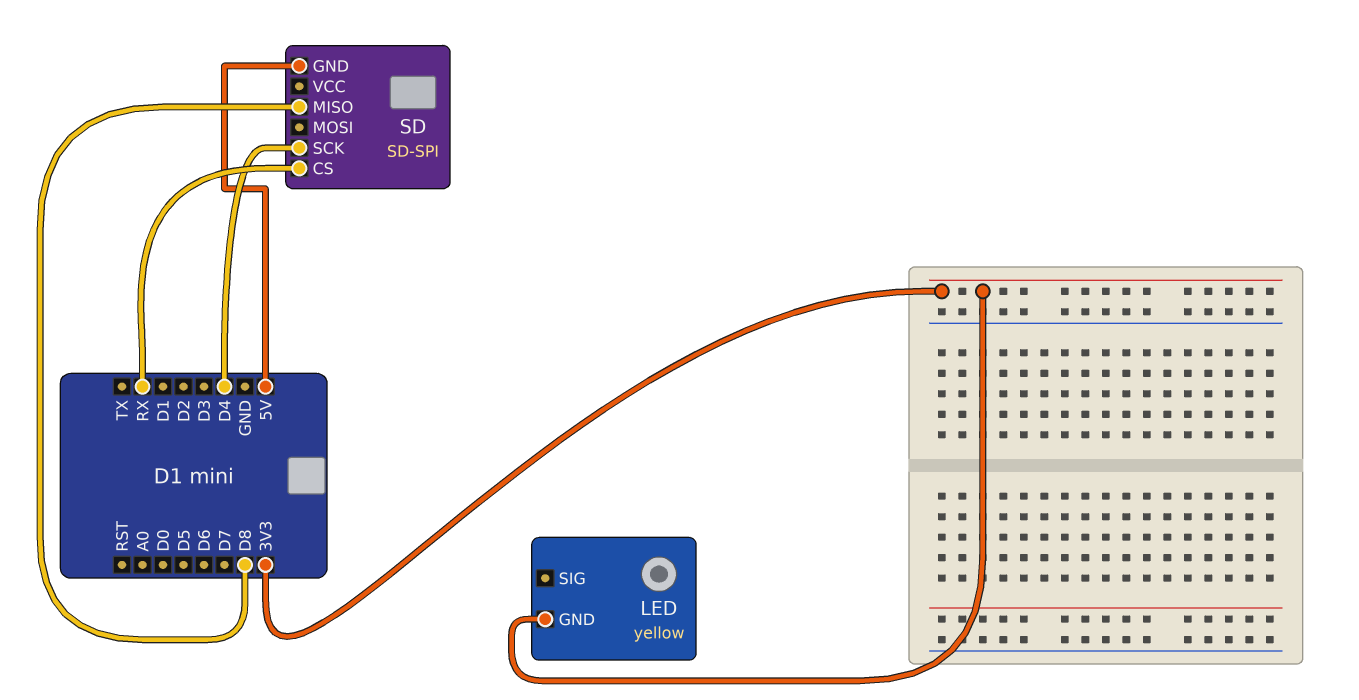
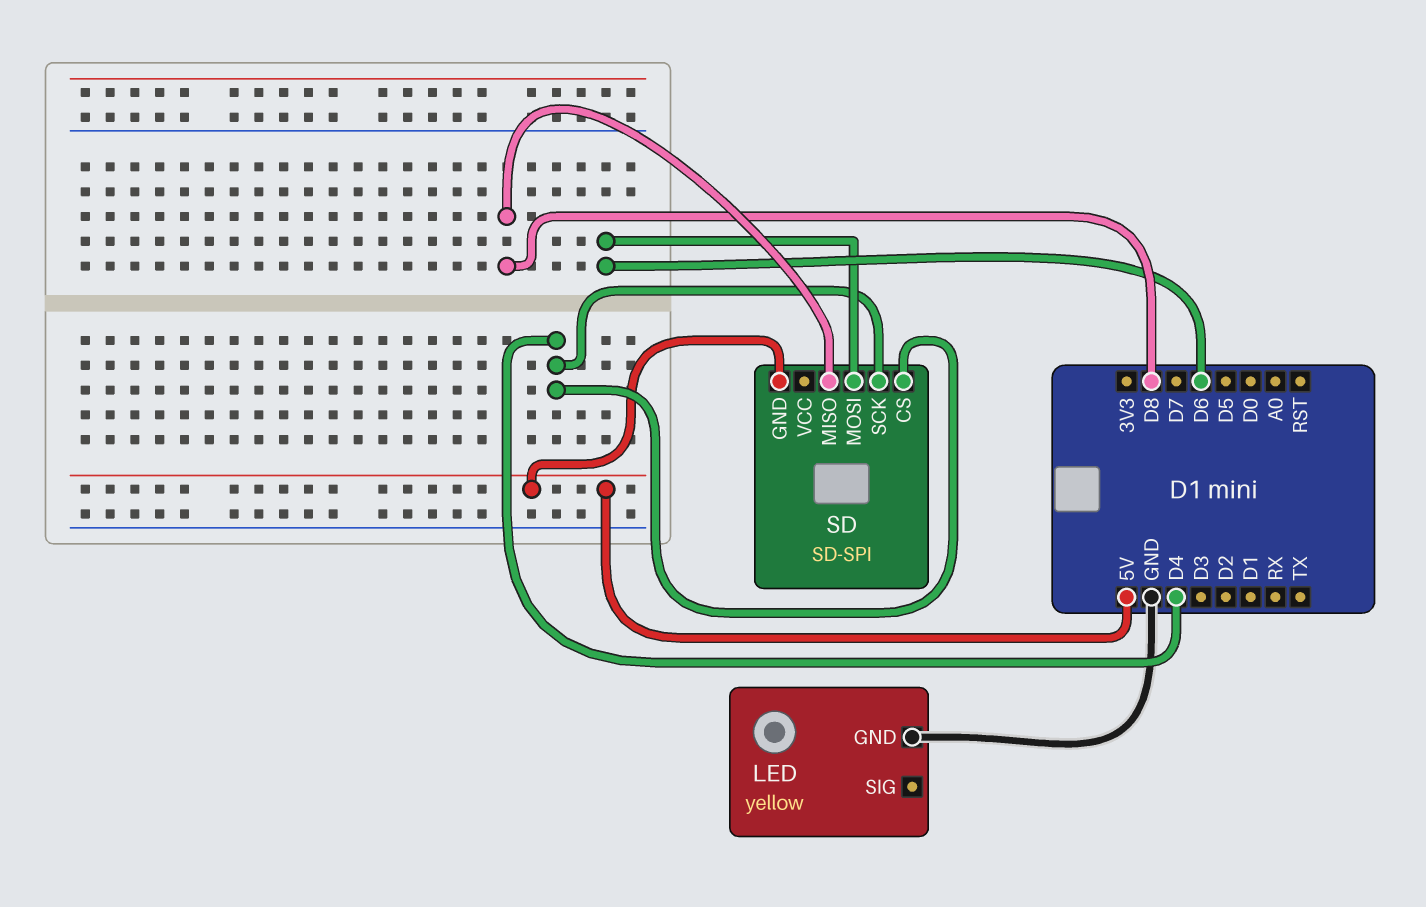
LED pin GND: 3V3 -> GND
SD pin CS: RX -> D4
SD pin MOSI: none -> D6

